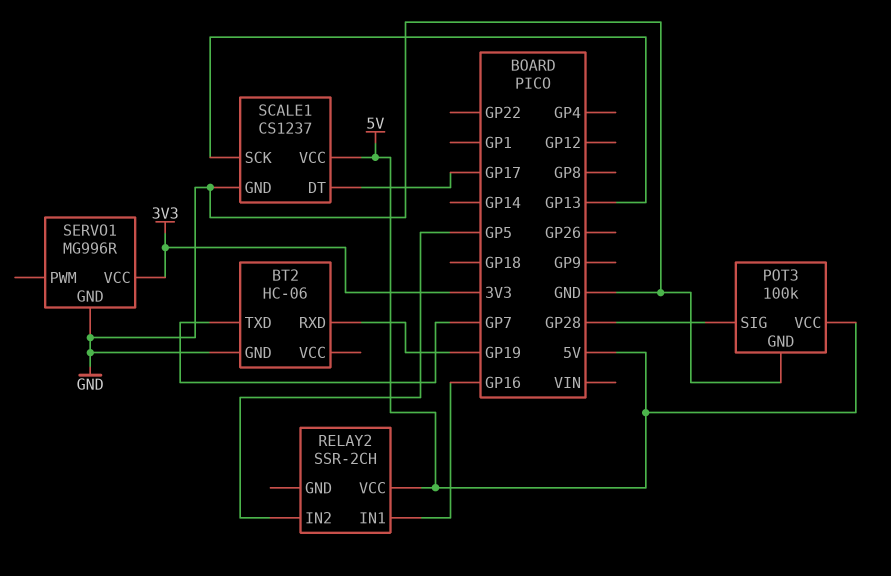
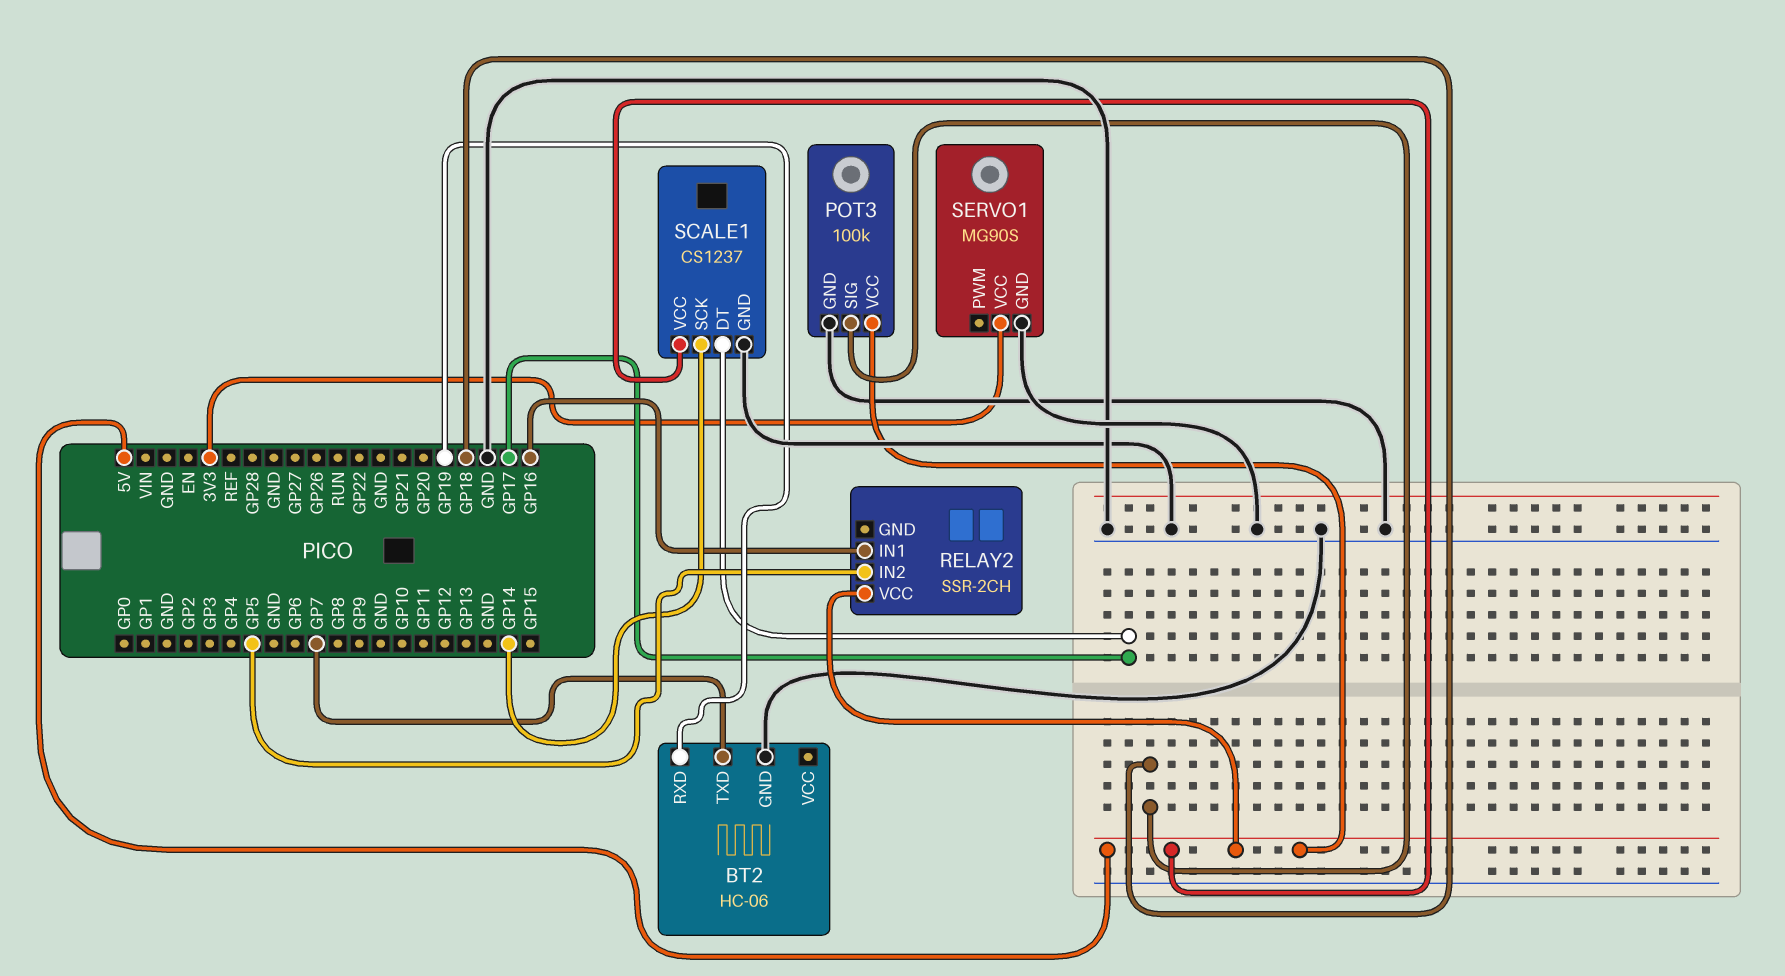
POT3 pin SIG: GP28 -> GP18
SCALE1 pin SCK: GP13 -> GP14
SERVO1: MG996R -> MG90S

